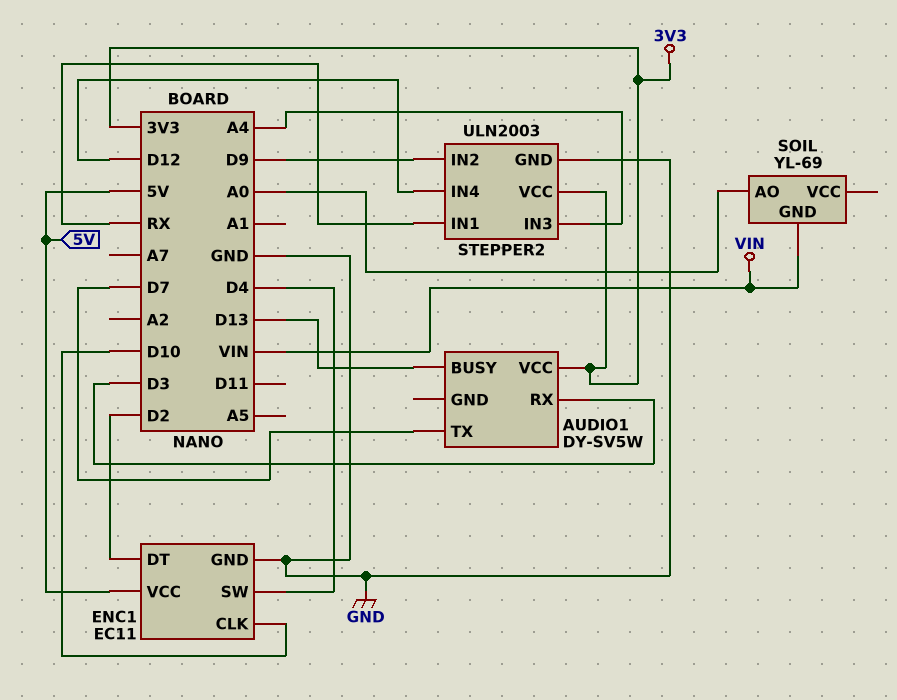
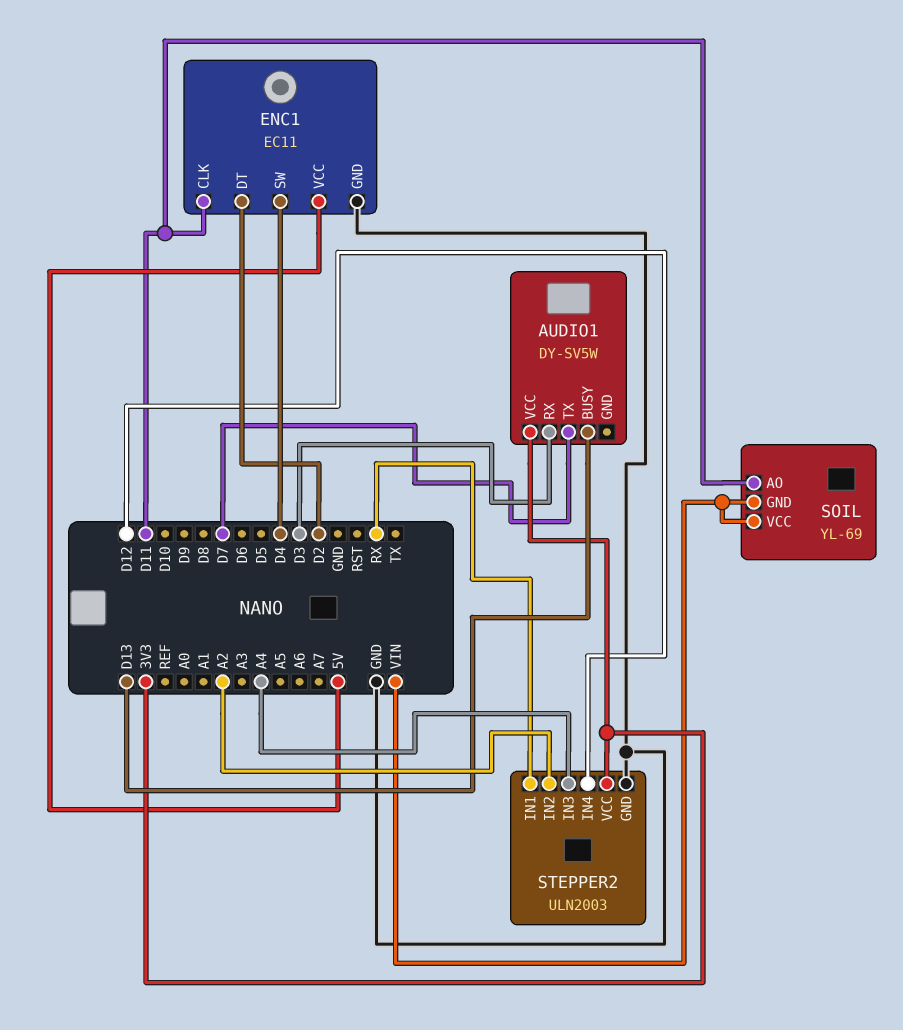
ENC1 pin CLK: D10 -> D11
SOIL pin AO: A0 -> D11
SOIL pin VCC: none -> VIN
STEPPER2 pin IN2: D9 -> A2

